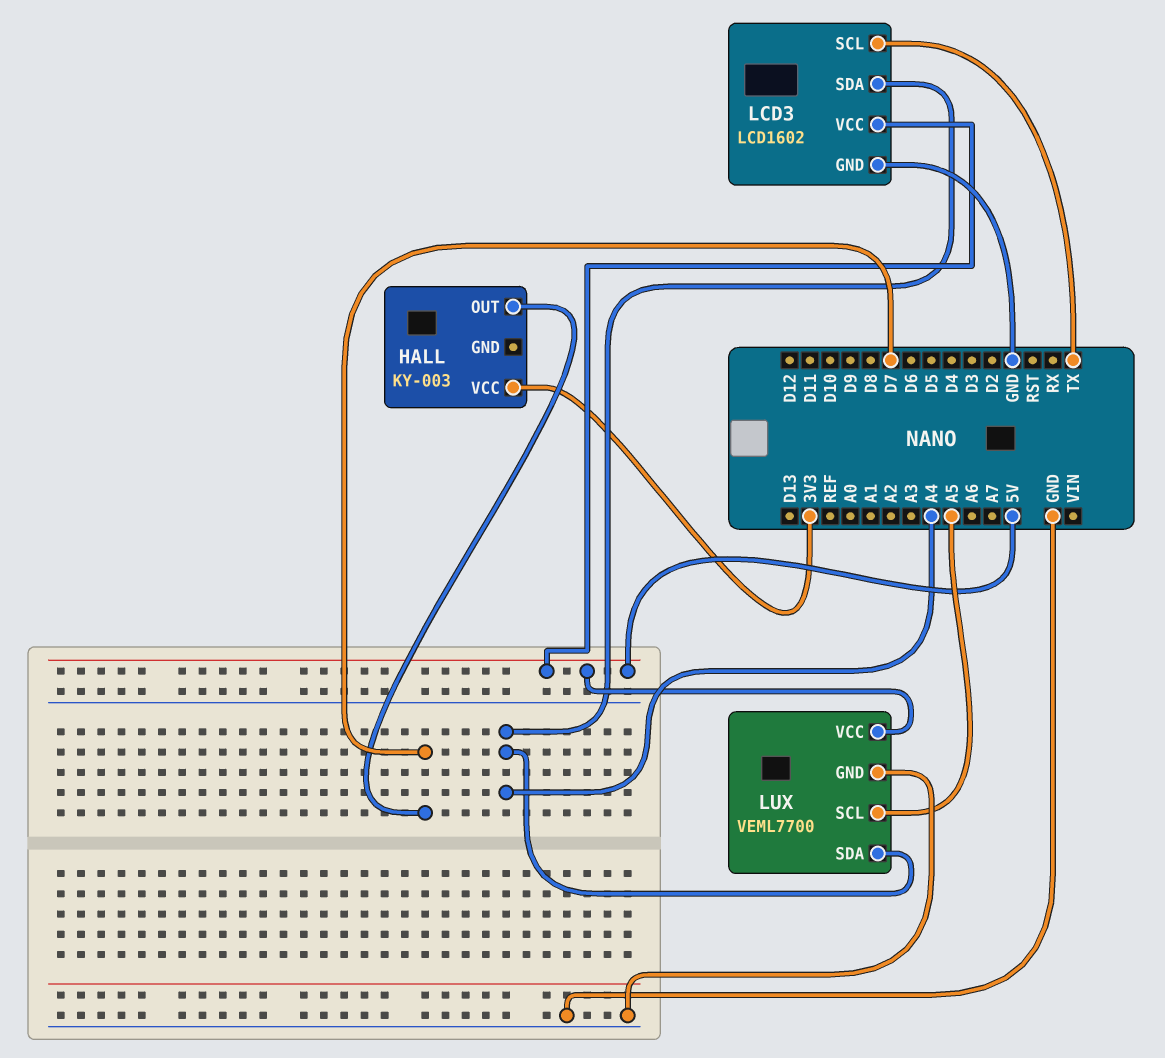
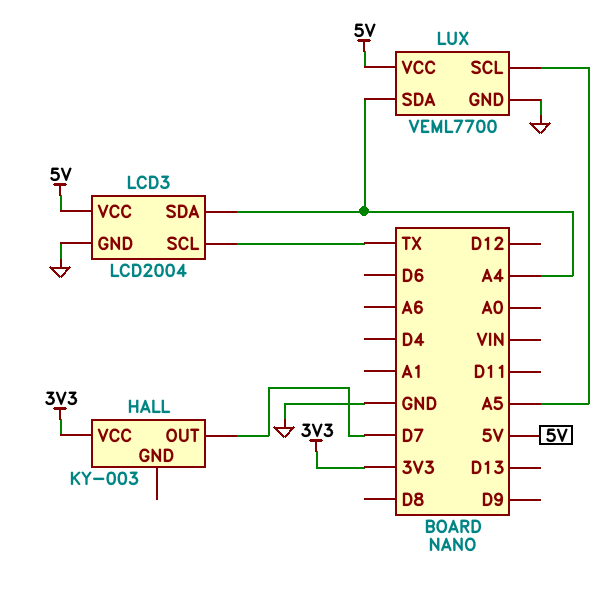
LCD3: LCD1602 -> LCD2004

